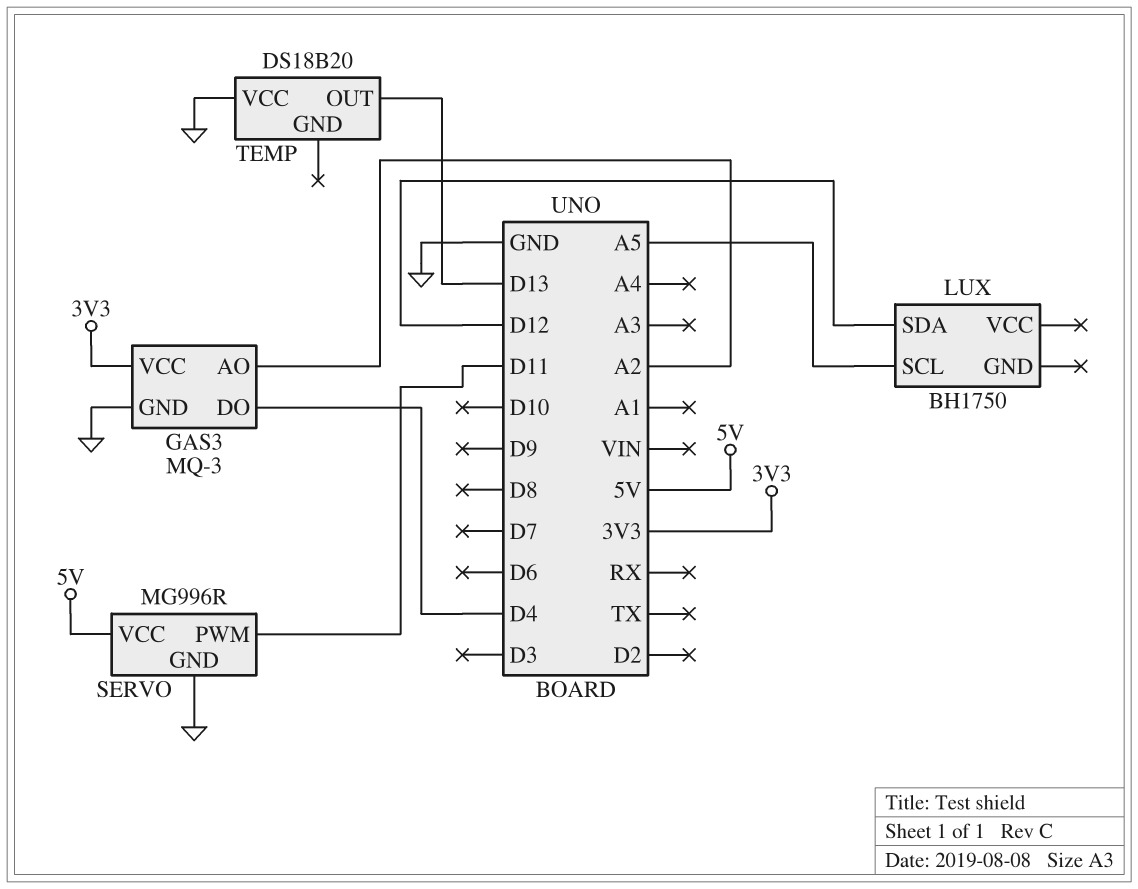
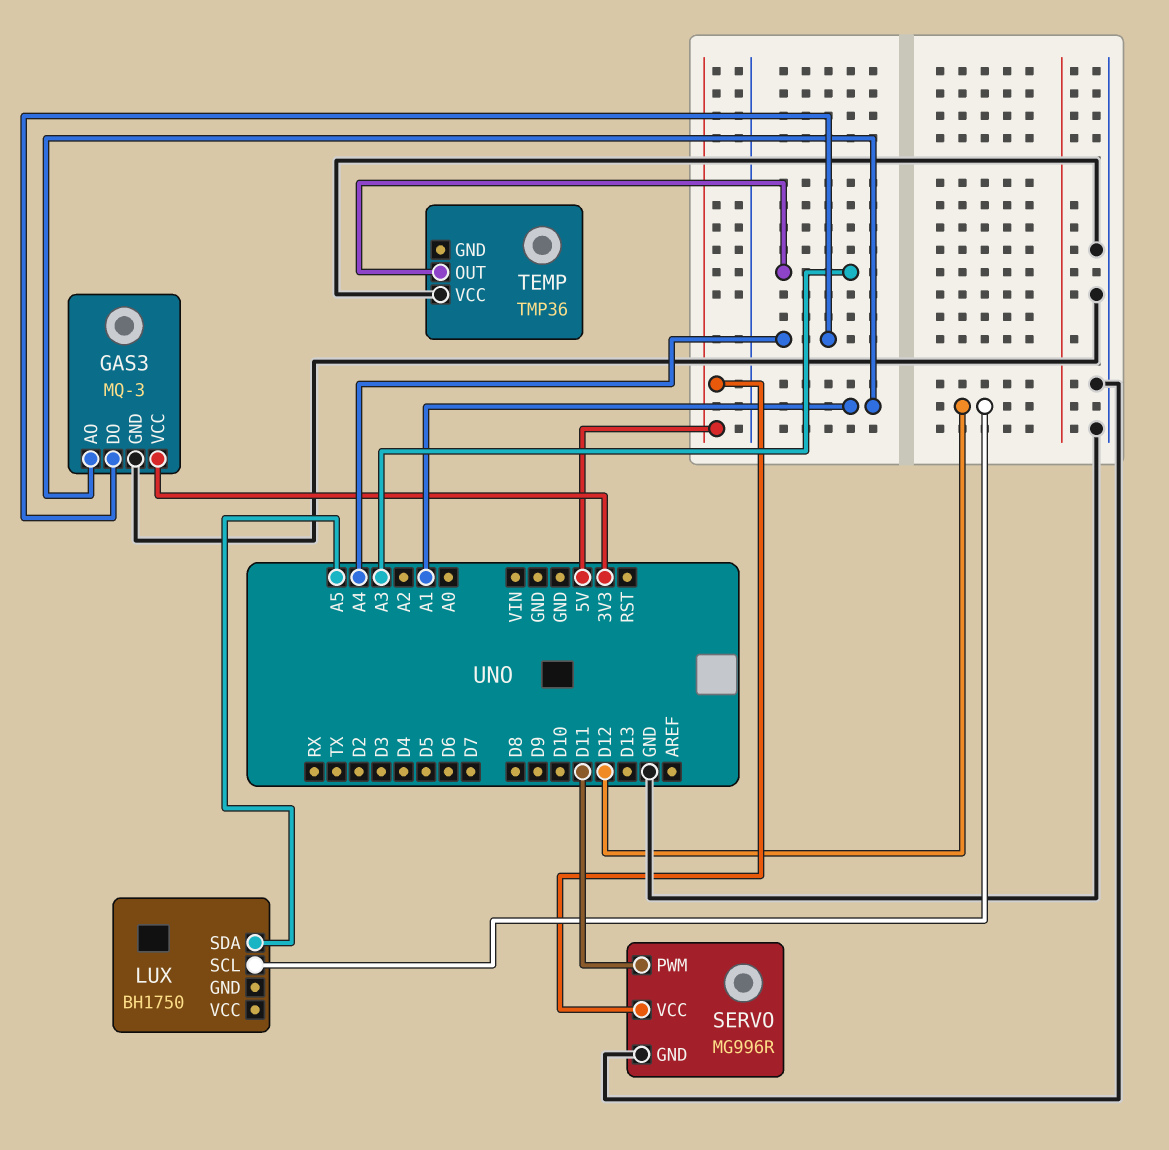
GAS3 pin AO: A2 -> A1
GAS3 pin DO: D4 -> A4
LUX pin SCL: A5 -> D12
LUX pin SDA: D12 -> A5
TEMP: DS18B20 -> TMP36
TEMP pin OUT: D13 -> A3

